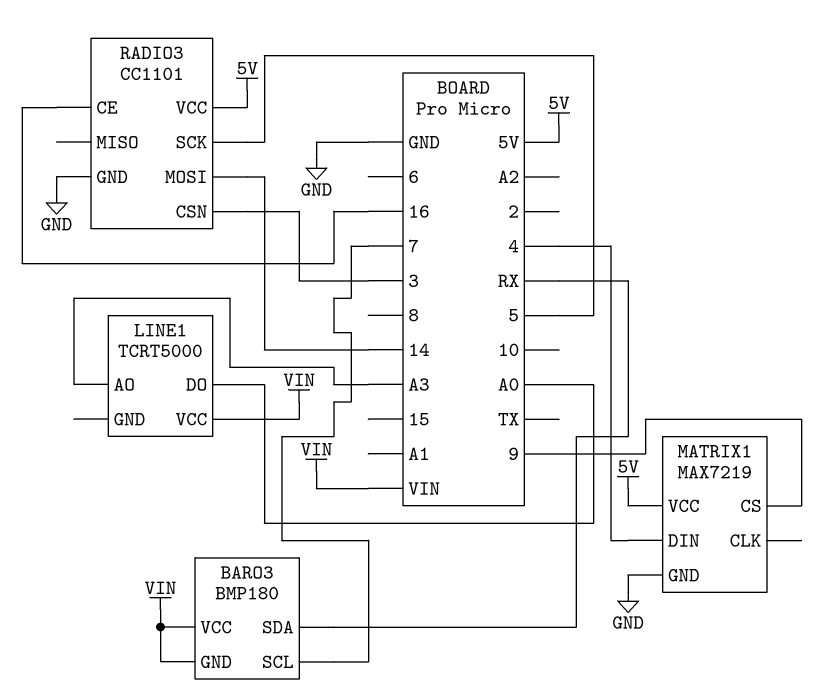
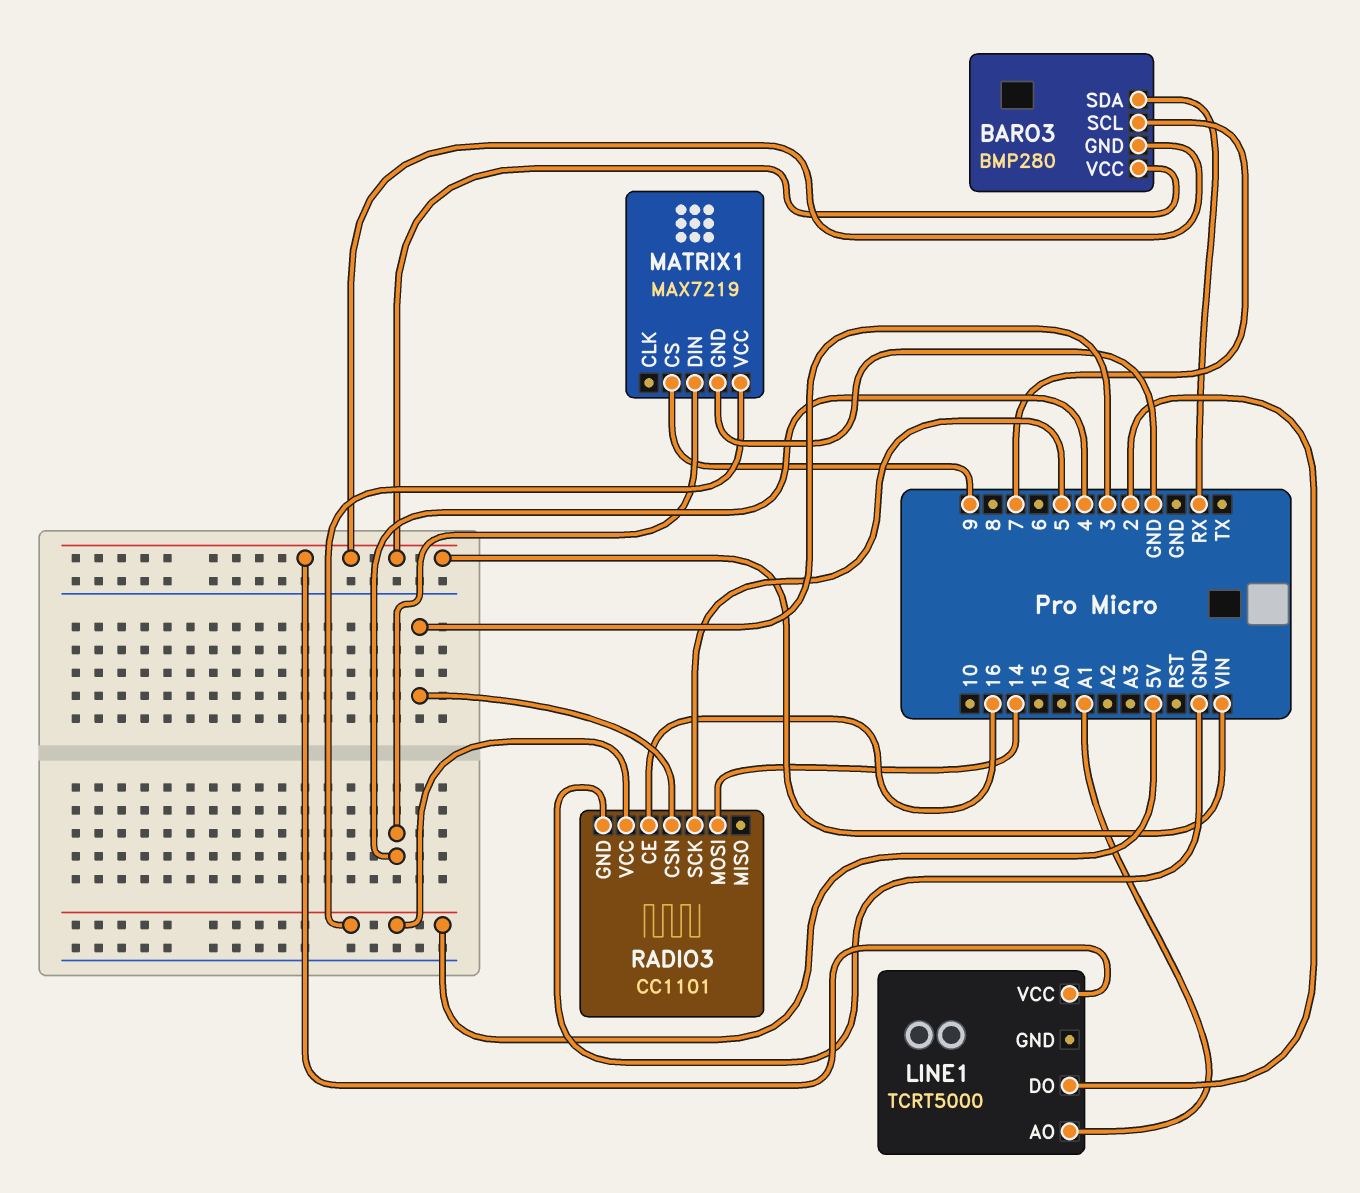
BARO3: BMP180 -> BMP280
LINE1 pin AO: A3 -> A1
LINE1 pin DO: A0 -> 2

